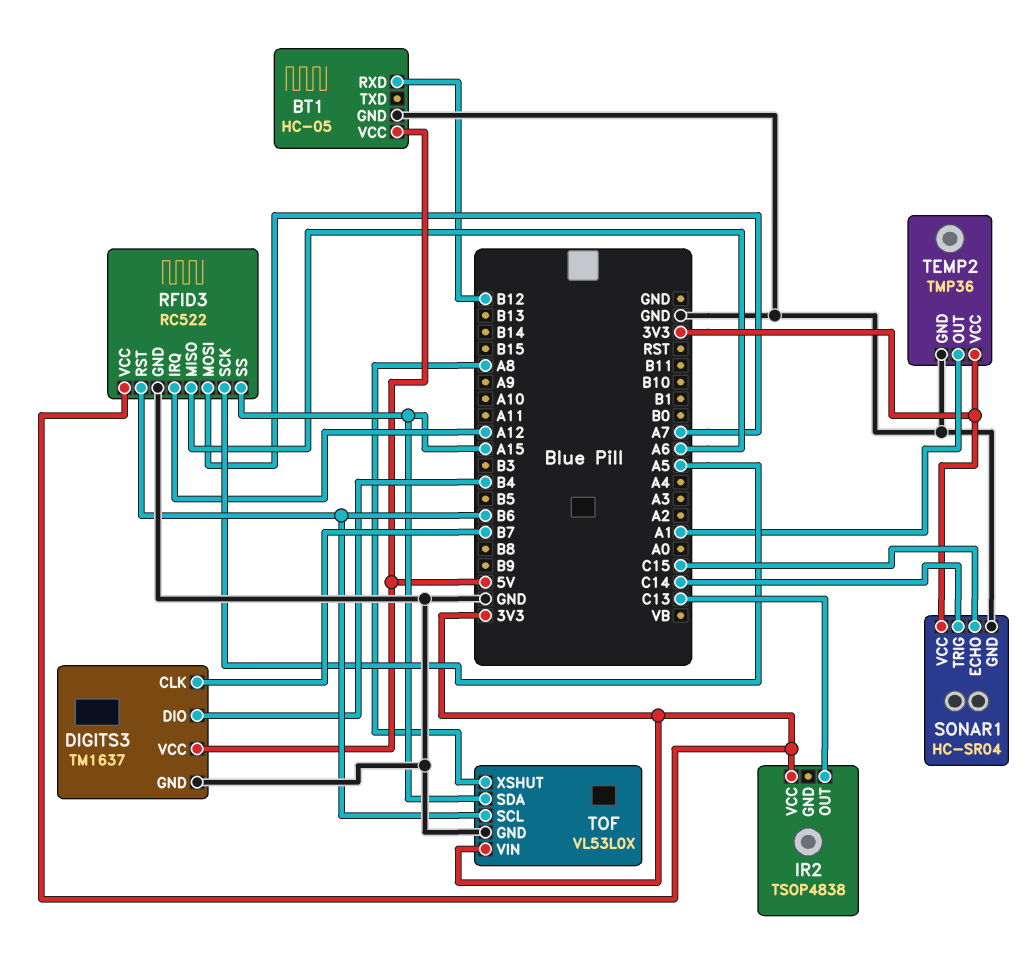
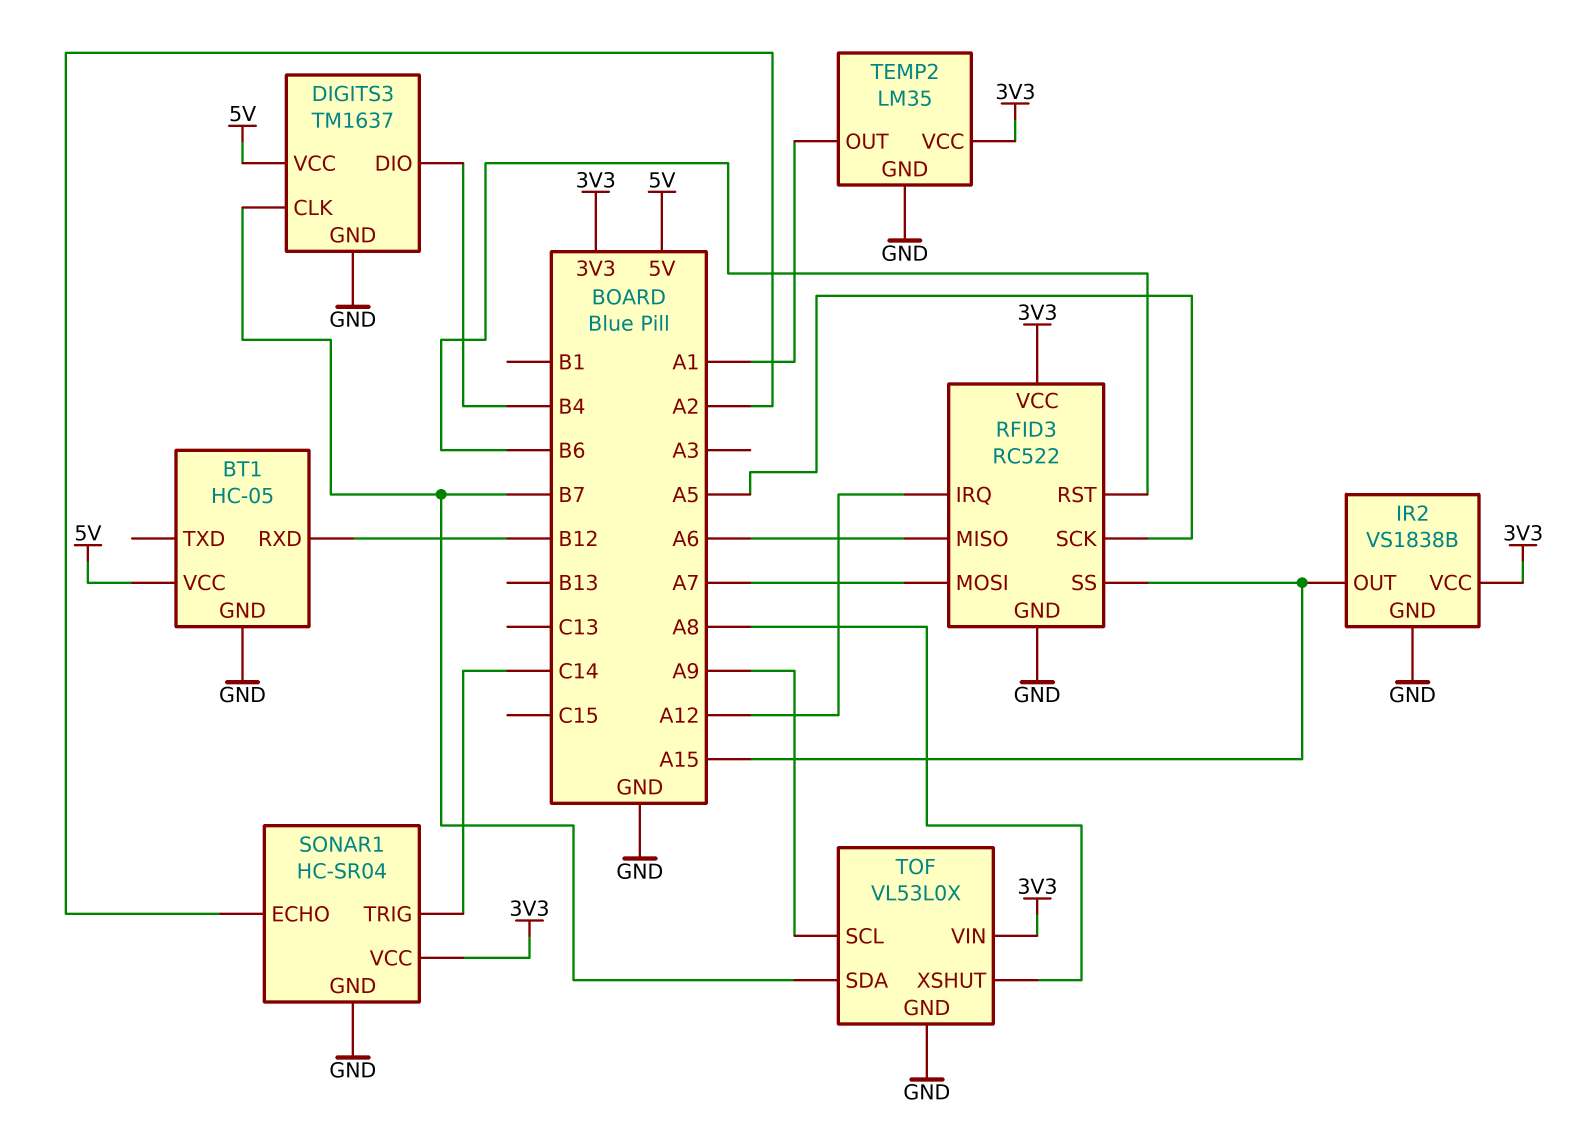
IR2: TSOP4838 -> VS1838B
IR2 pin GND: none -> GND
IR2 pin OUT: C13 -> A15
SONAR1 pin ECHO: C15 -> A2
TEMP2: TMP36 -> LM35
TOF pin SCL: B6 -> A9
TOF pin SDA: A15 -> B7

